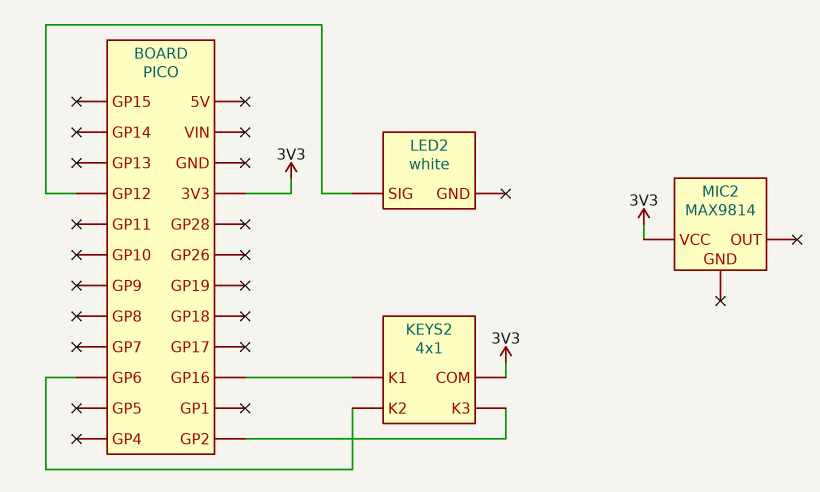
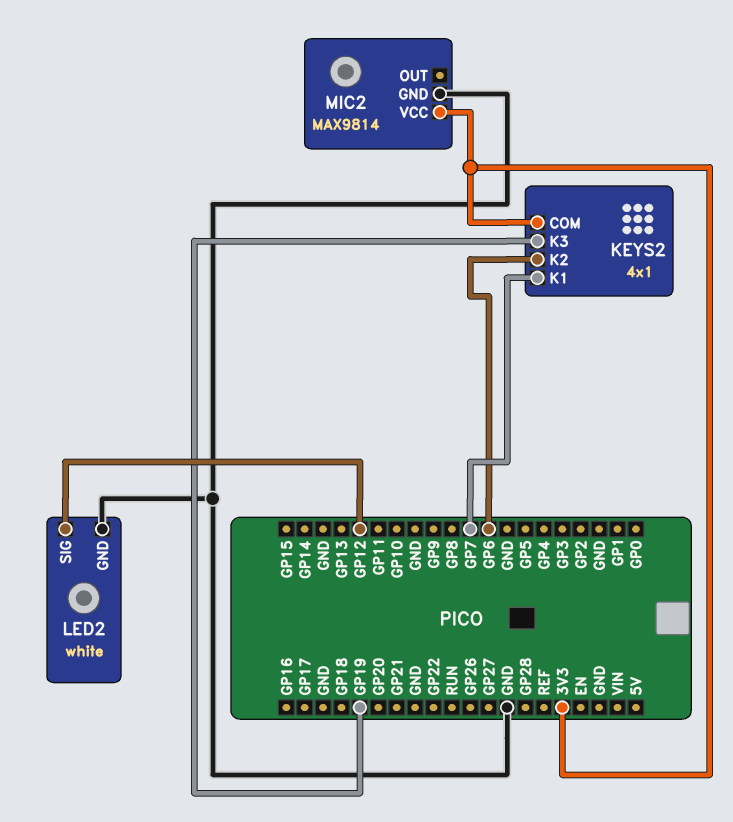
KEYS2 pin K1: GP16 -> GP7
KEYS2 pin K3: GP2 -> GP19
LED2 pin GND: none -> GND
MIC2 pin GND: none -> GND

